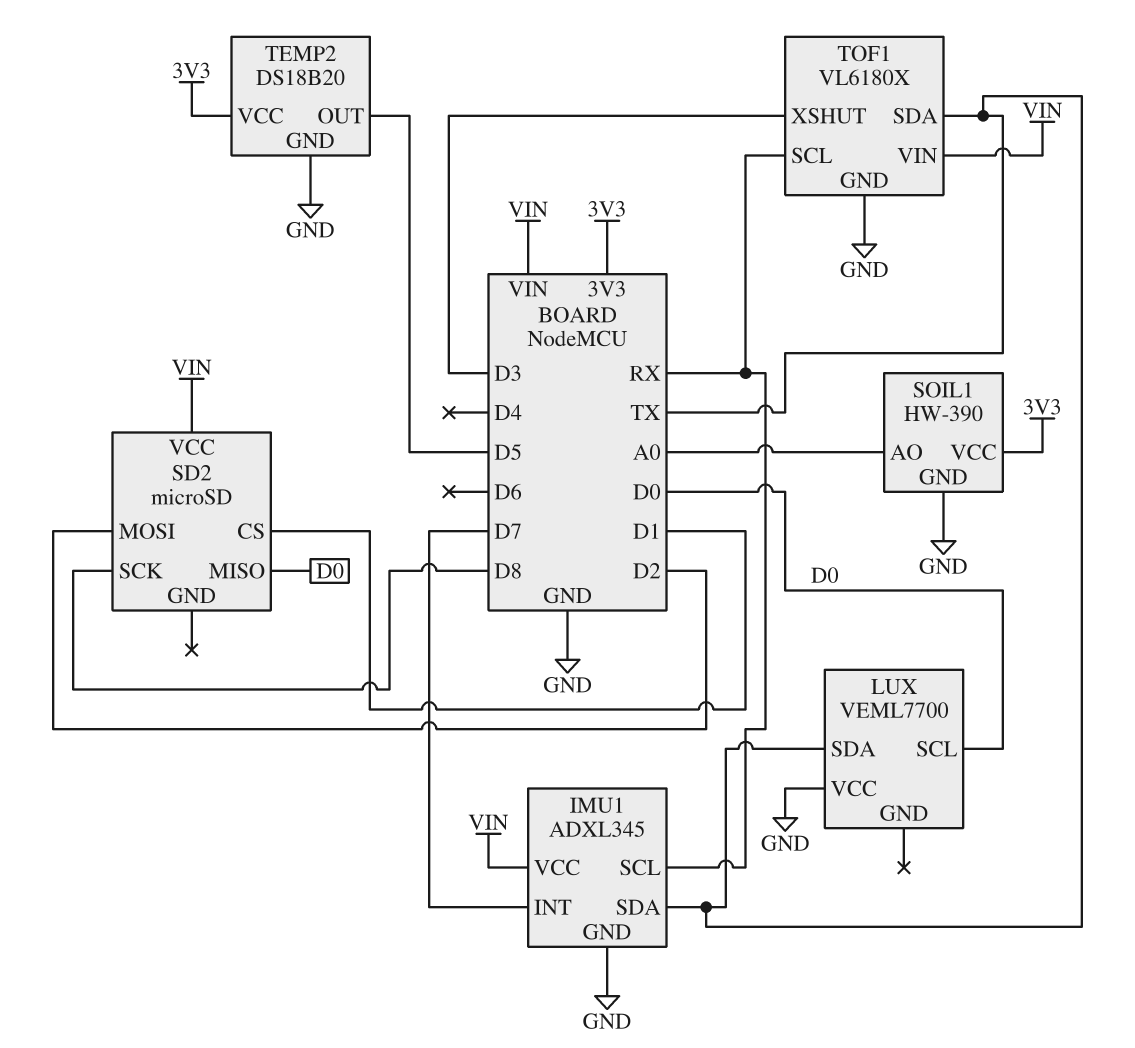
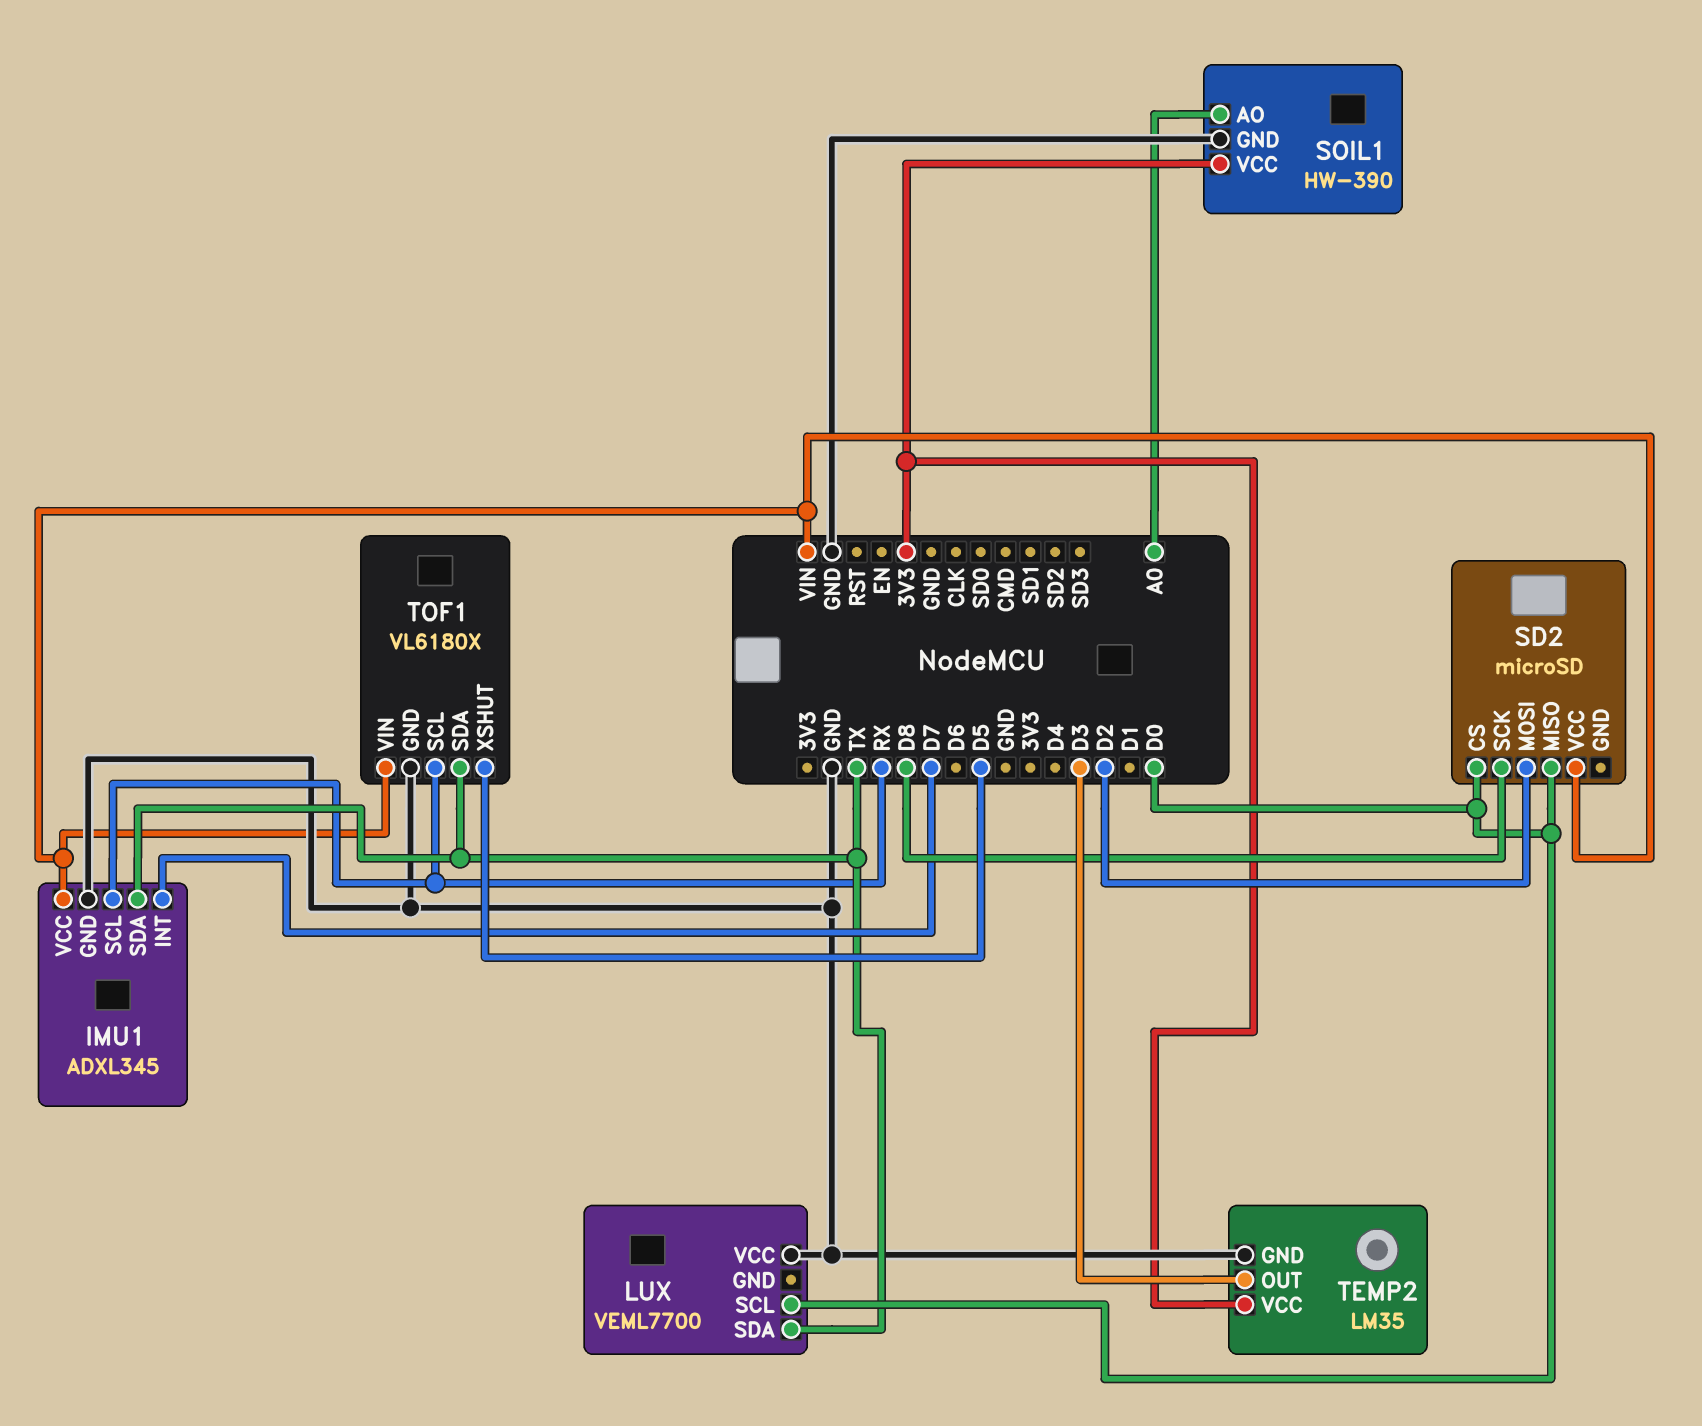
SD2 pin CS: D1 -> D0
TEMP2: DS18B20 -> LM35
TEMP2 pin OUT: D5 -> D3
TOF1 pin XSHUT: D3 -> D5

